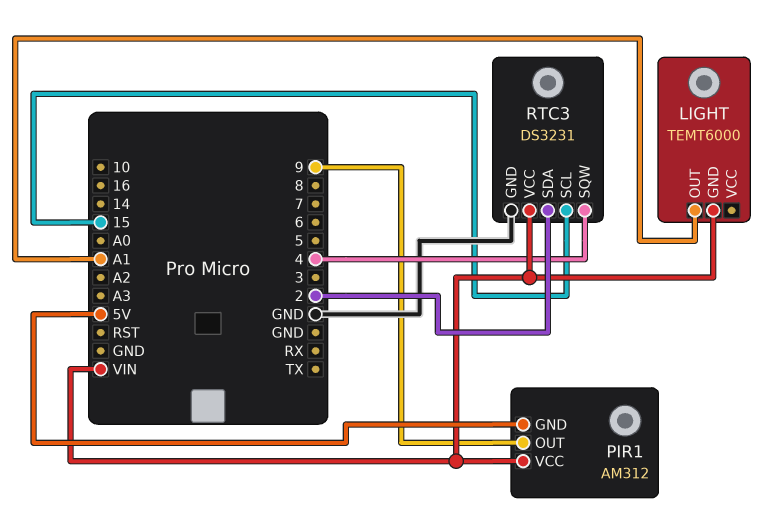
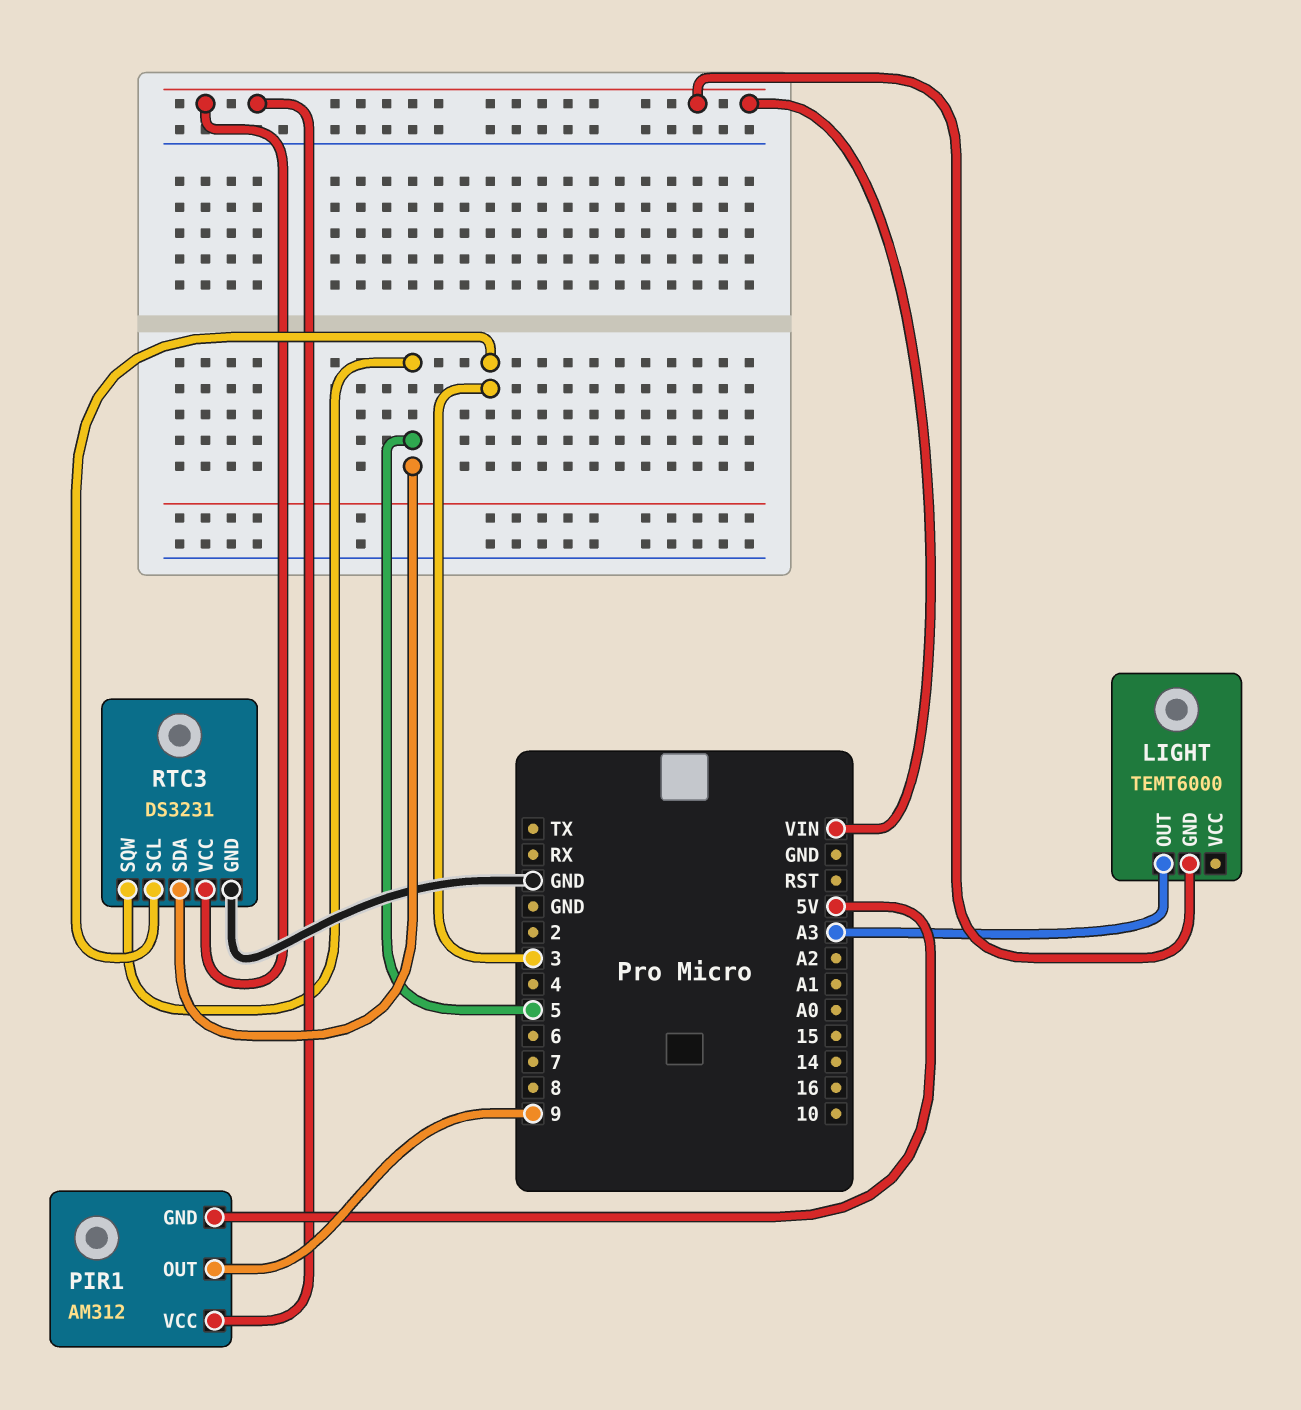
LIGHT pin OUT: A1 -> A3
RTC3 pin SCL: 15 -> 3
RTC3 pin SDA: 2 -> 5
RTC3 pin SQW: 4 -> 5

